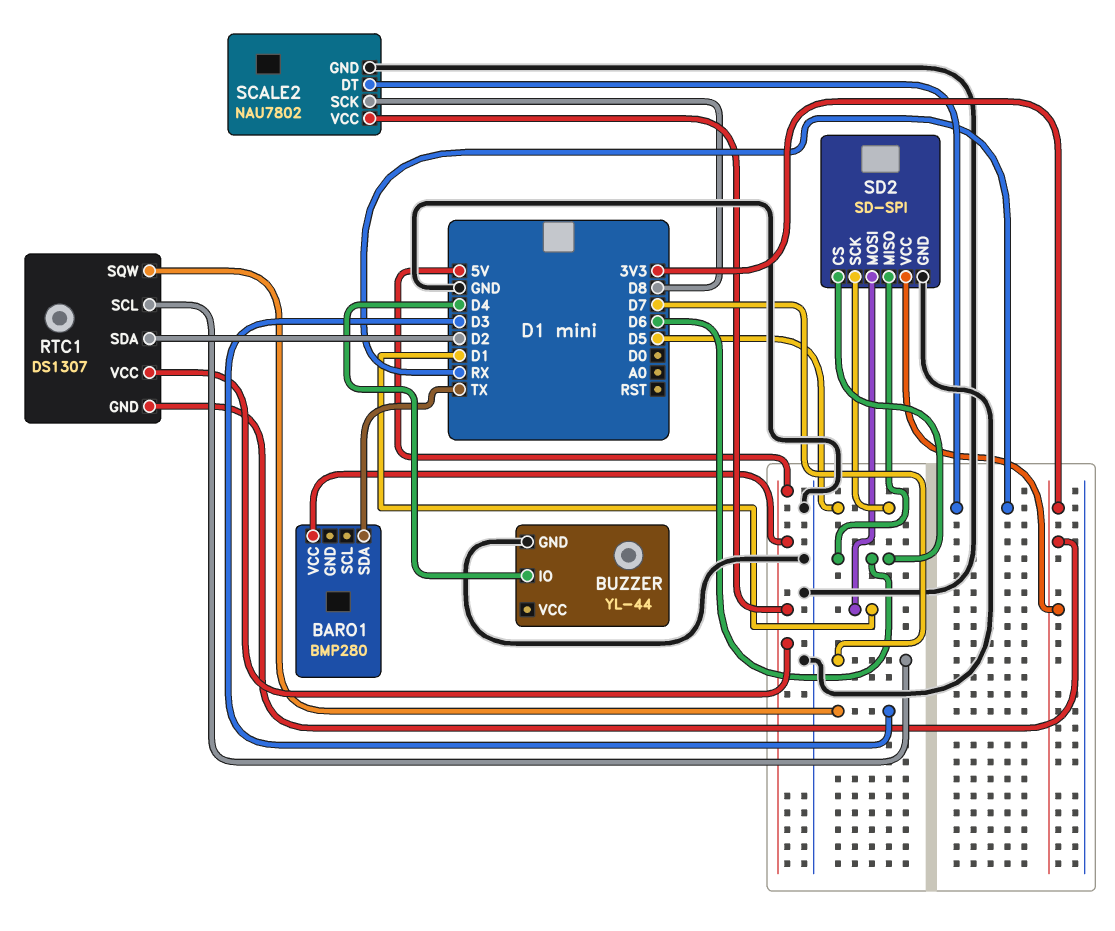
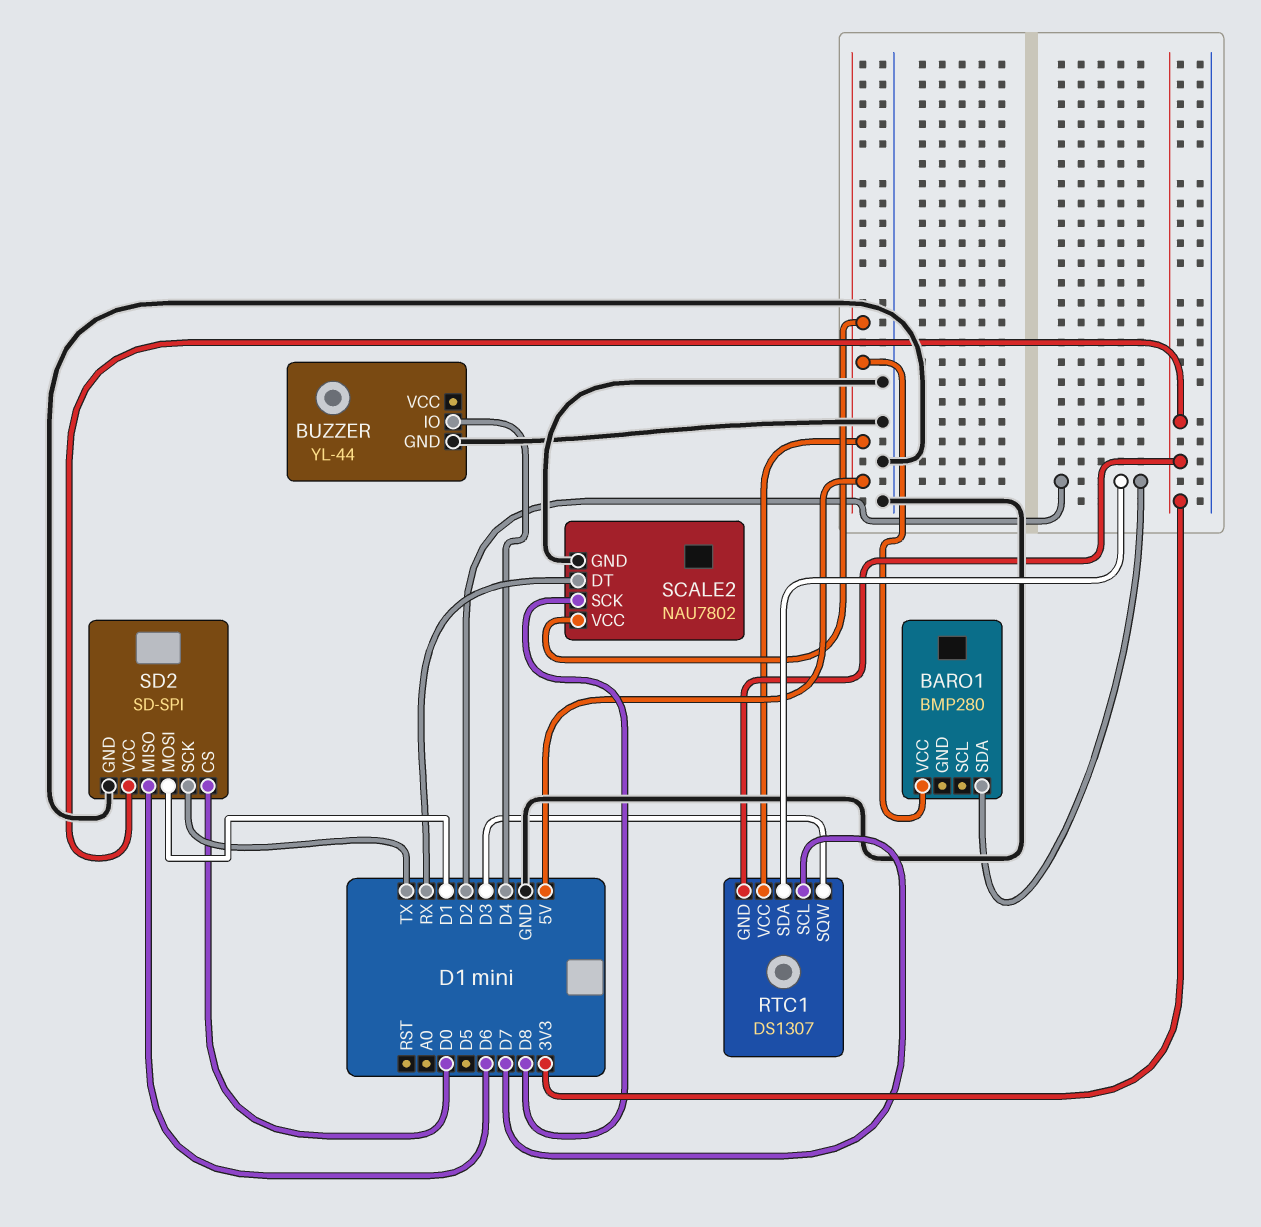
BARO1 pin SDA: TX -> D2
SD2 pin CS: D6 -> D0
SD2 pin SCK: D5 -> TX

